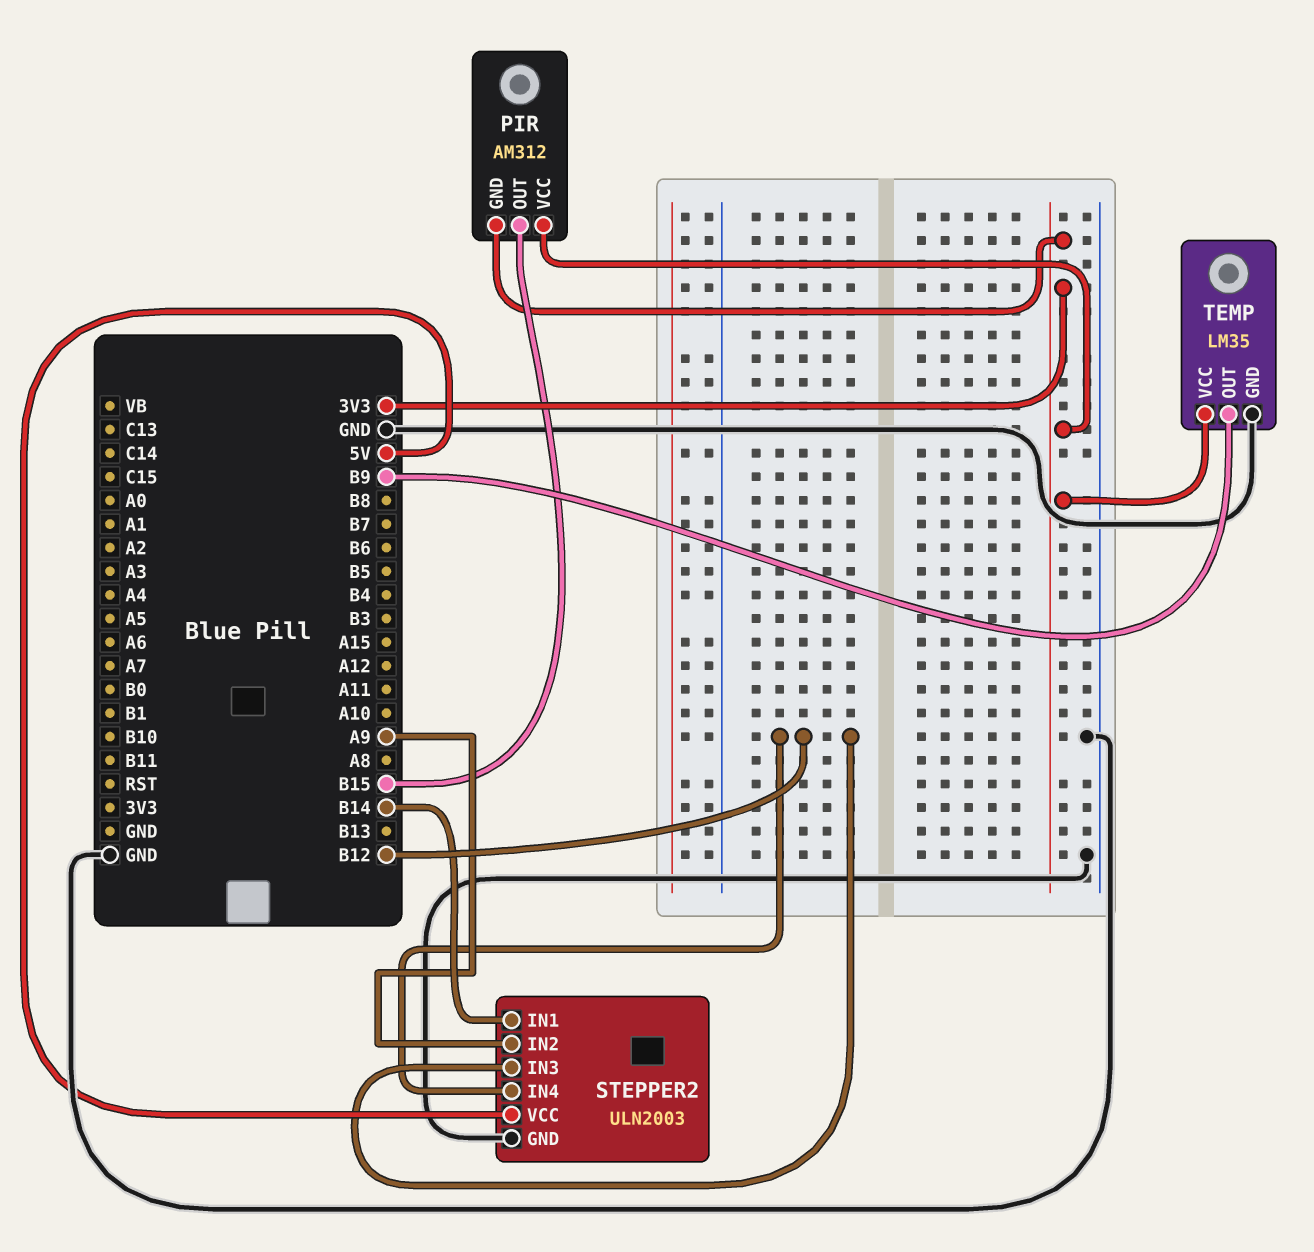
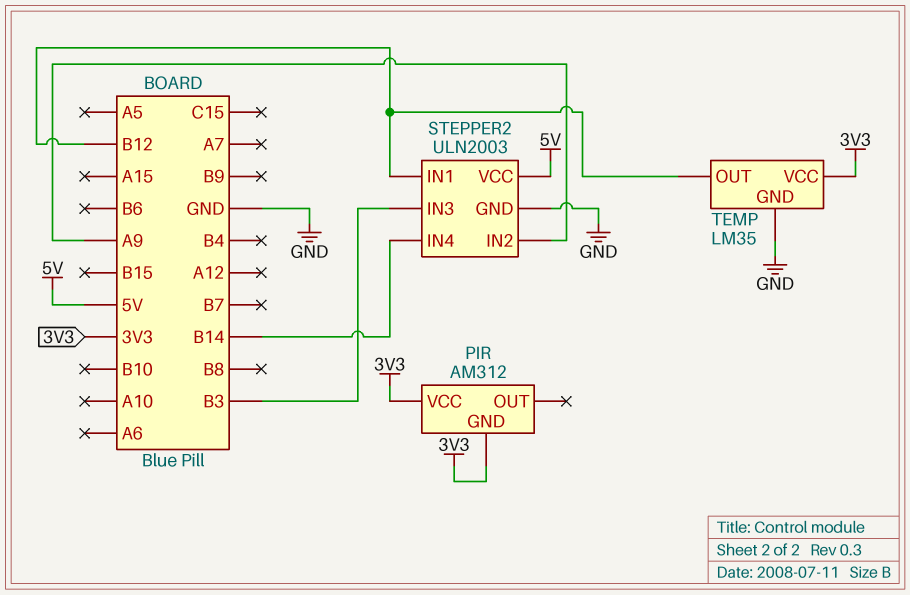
PIR pin OUT: B15 -> none
STEPPER2 pin IN1: B14 -> B12
STEPPER2 pin IN3: B12 -> B3
STEPPER2 pin IN4: B12 -> B14
TEMP pin OUT: B9 -> B12

